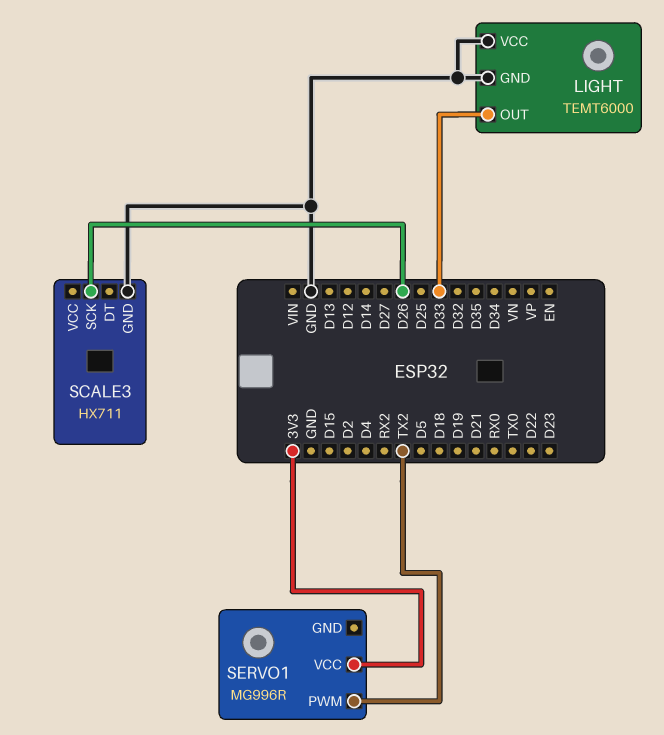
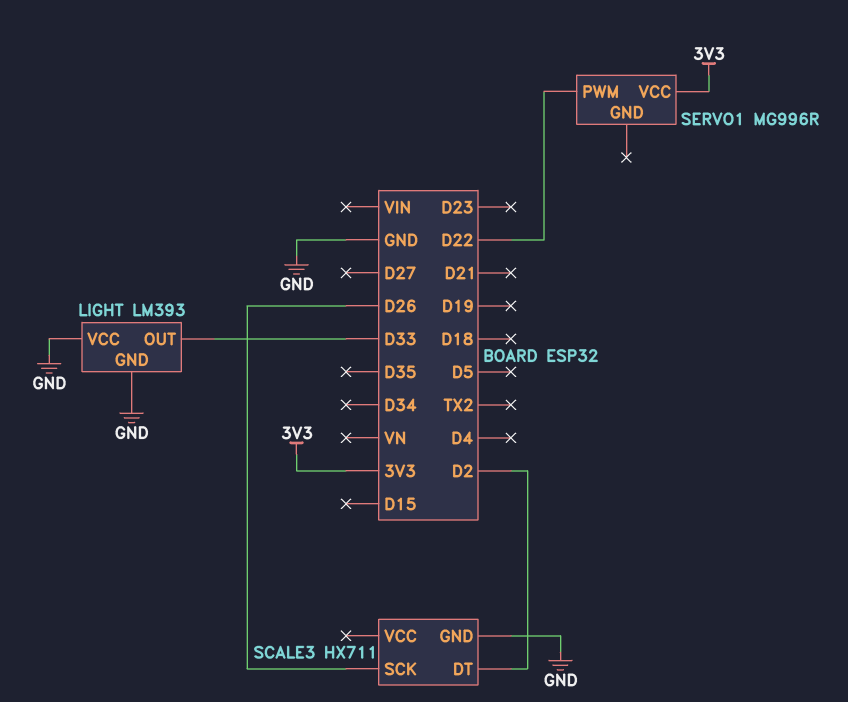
LIGHT: TEMT6000 -> LM393
SCALE3 pin DT: none -> D2
SERVO1 pin PWM: TX2 -> D22

